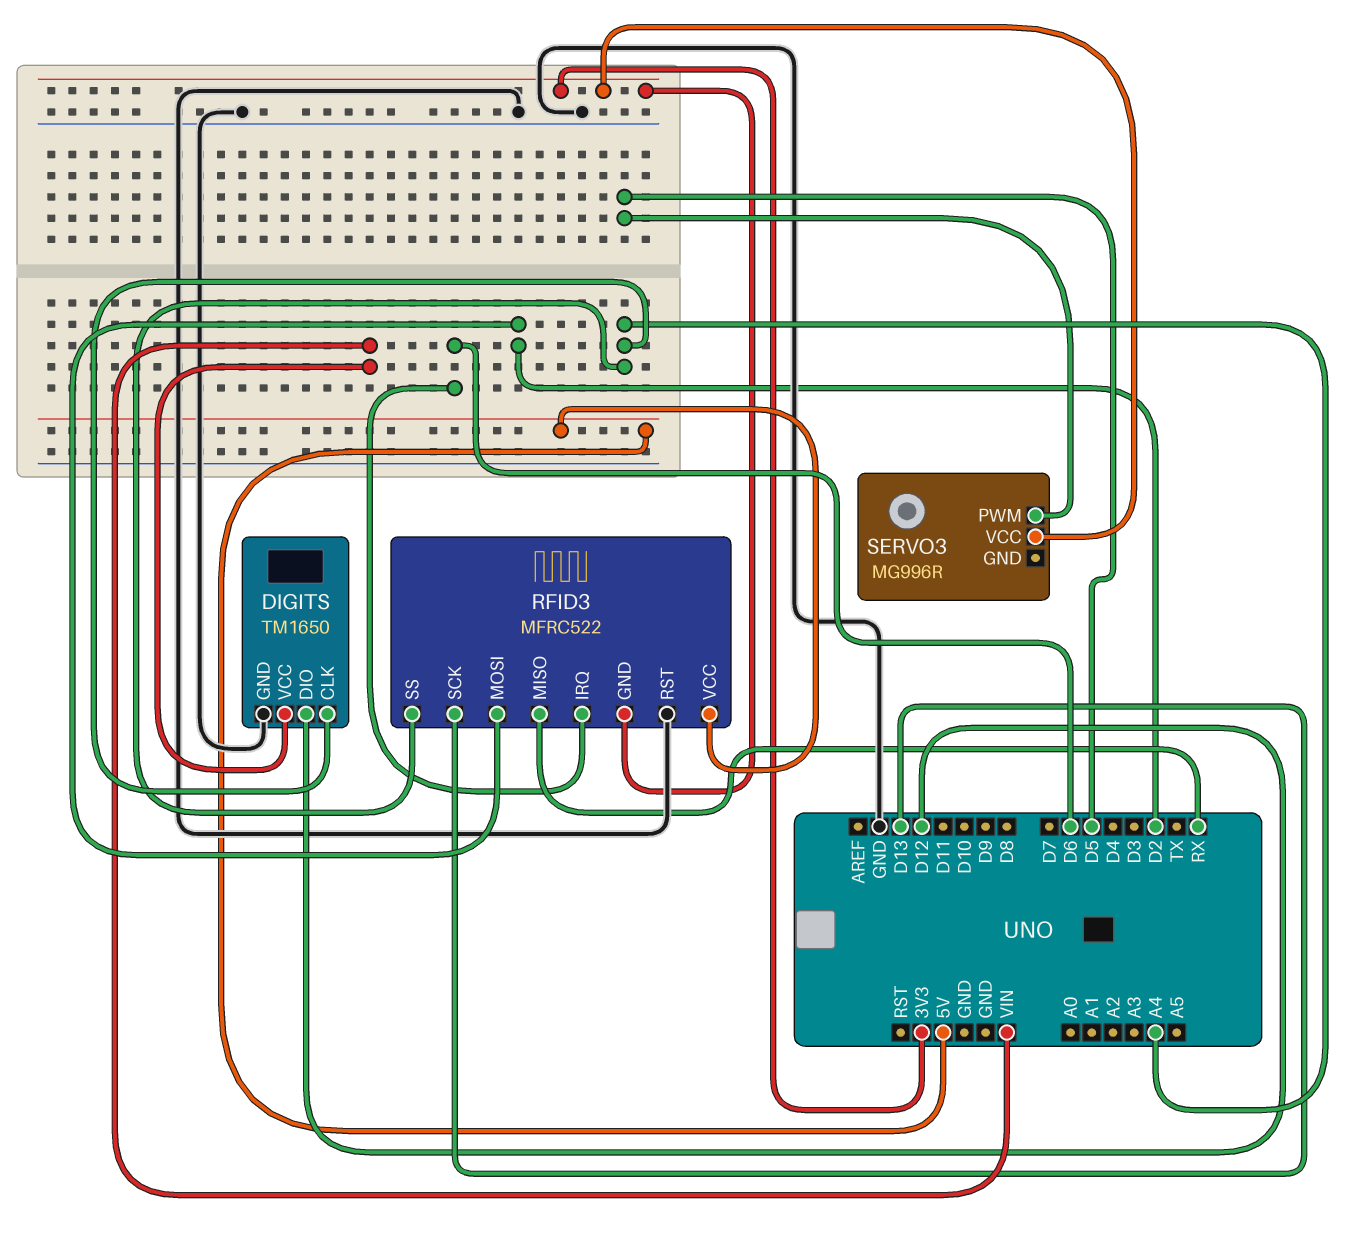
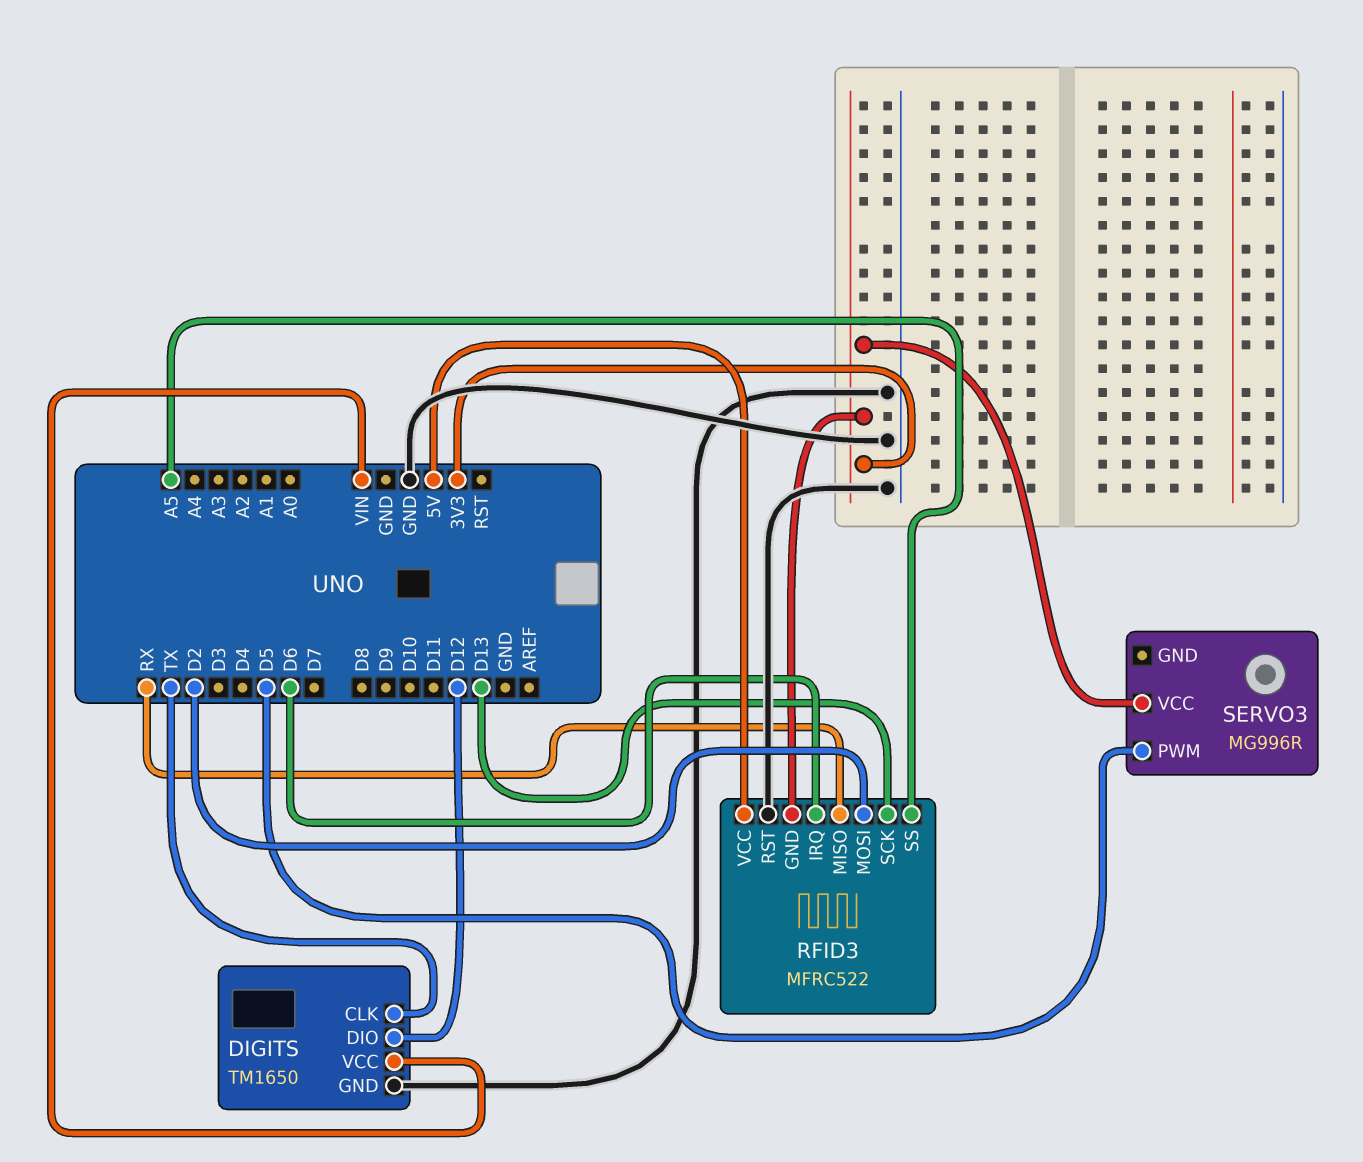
DIGITS pin CLK: A4 -> TX
RFID3 pin SS: A4 -> A5

